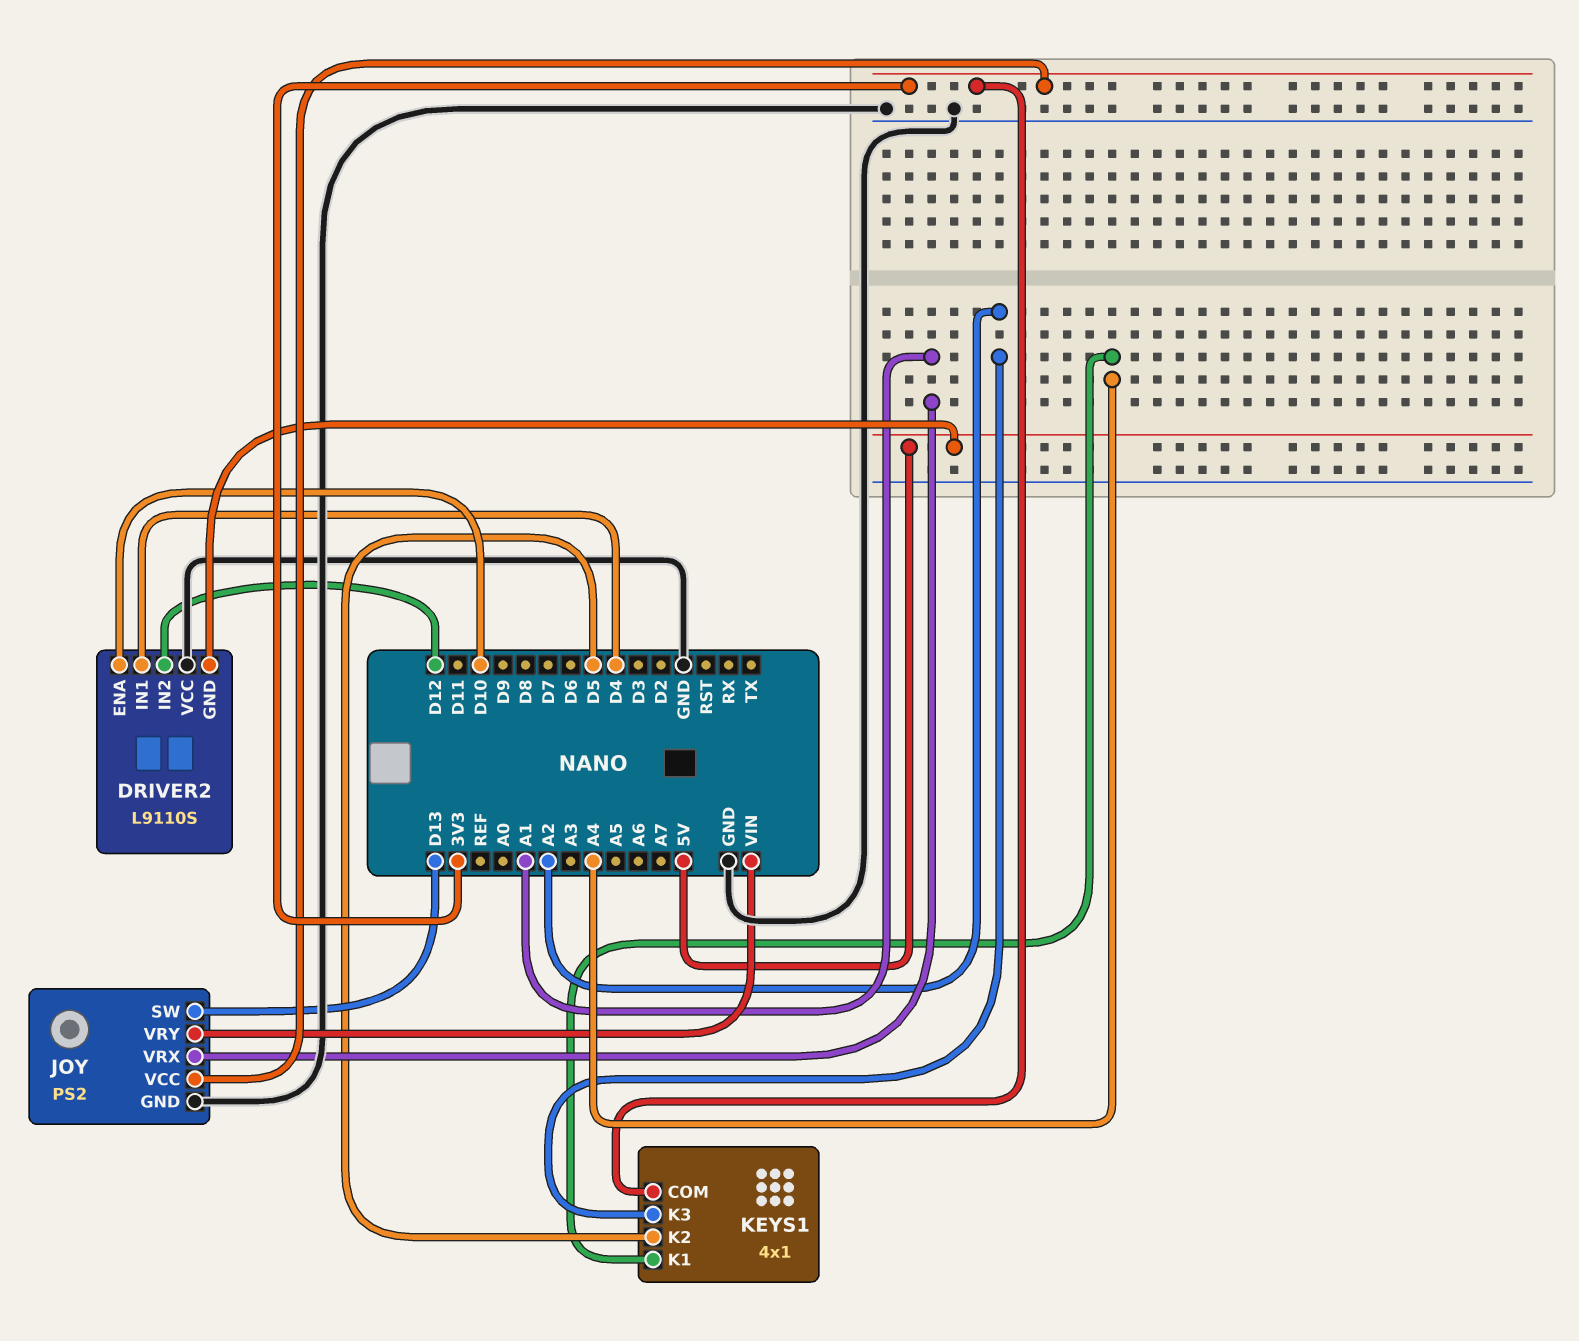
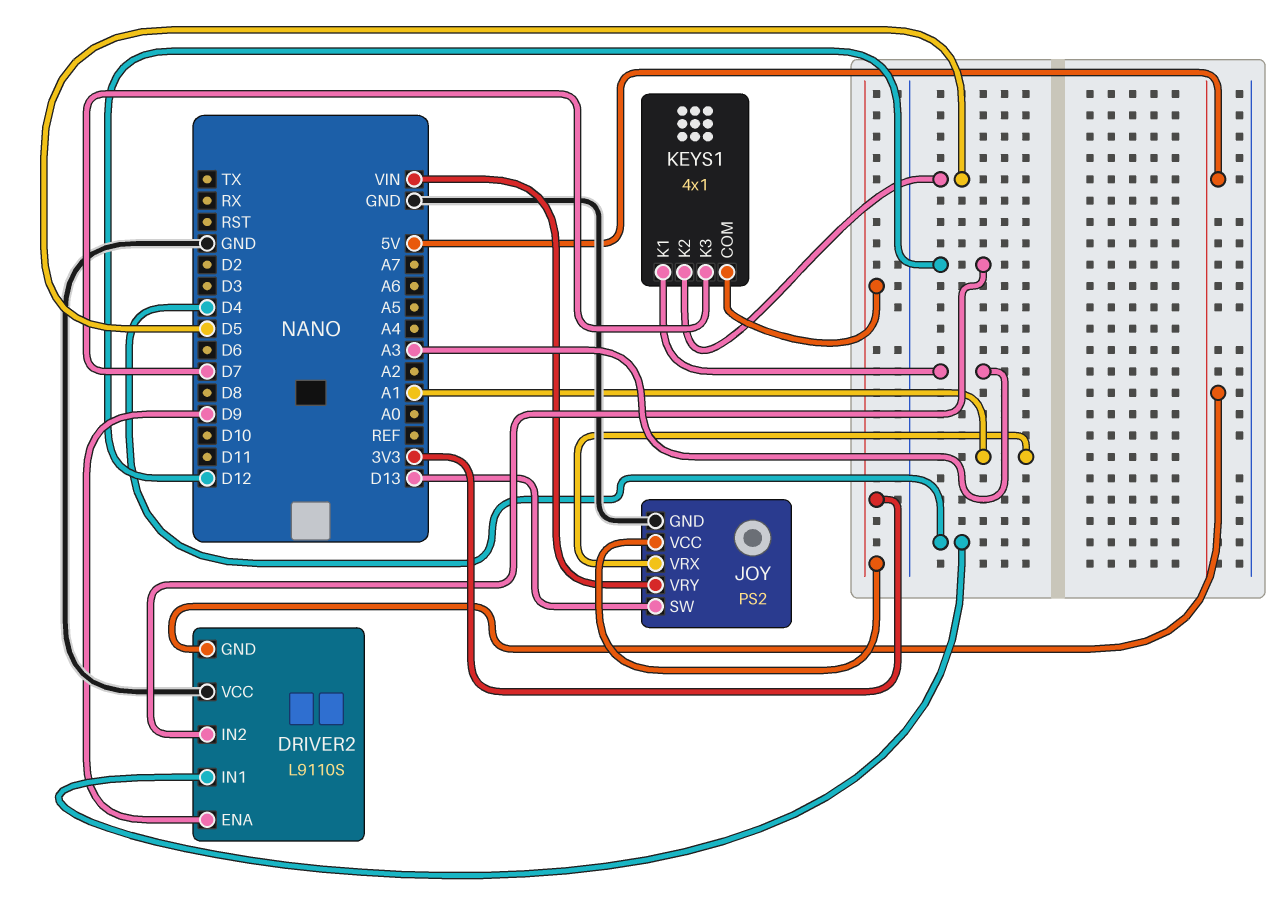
DRIVER2 pin ENA: D10 -> D9
KEYS1 pin K1: A4 -> A3
KEYS1 pin K3: A2 -> D7

